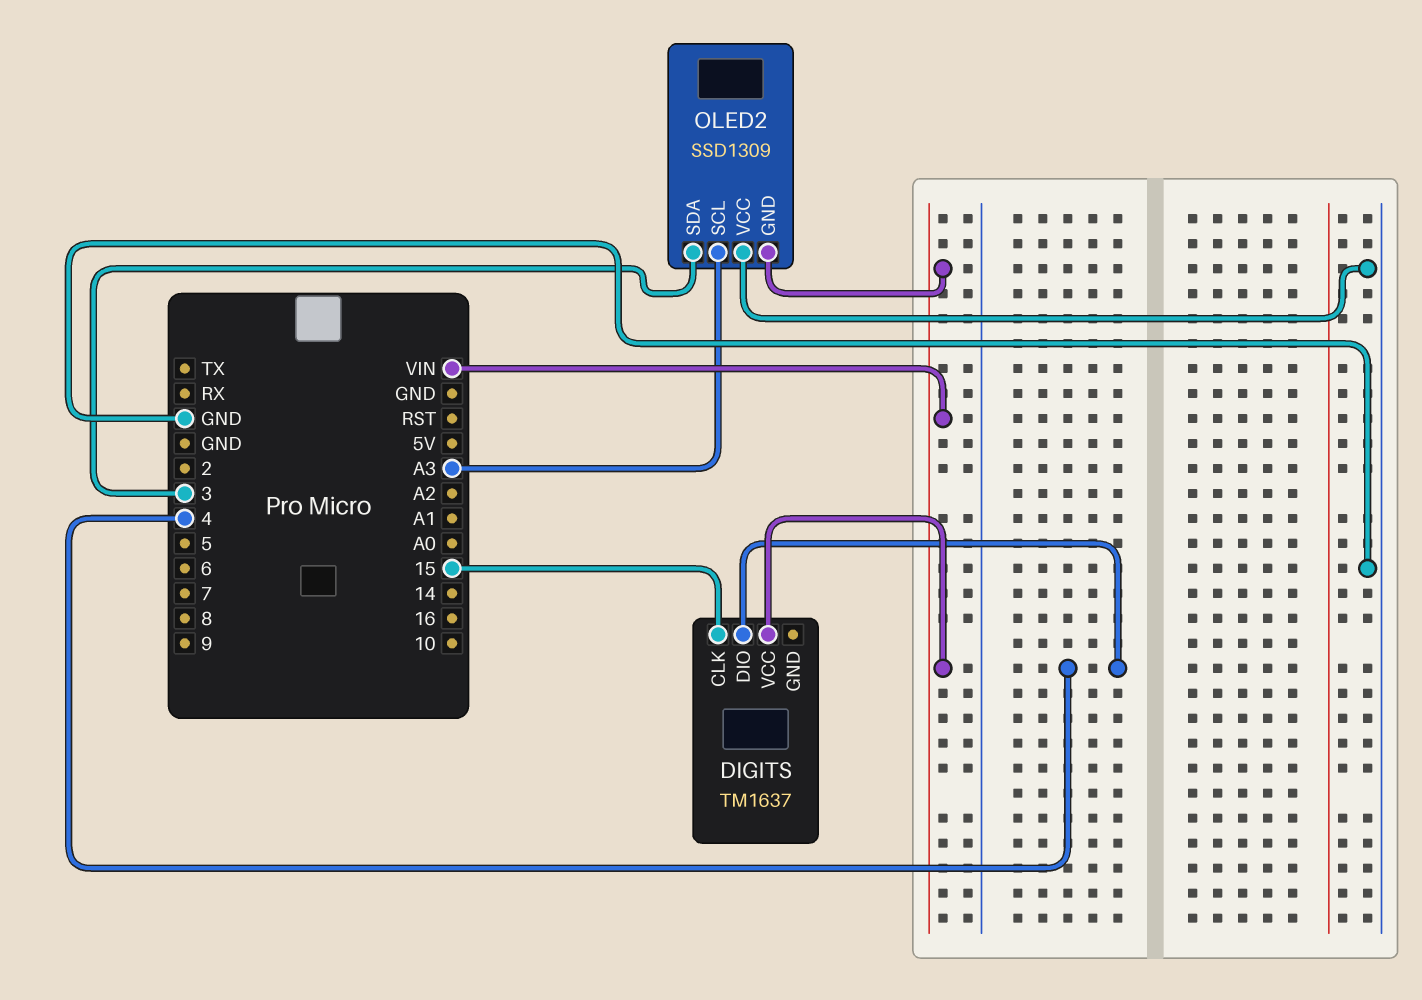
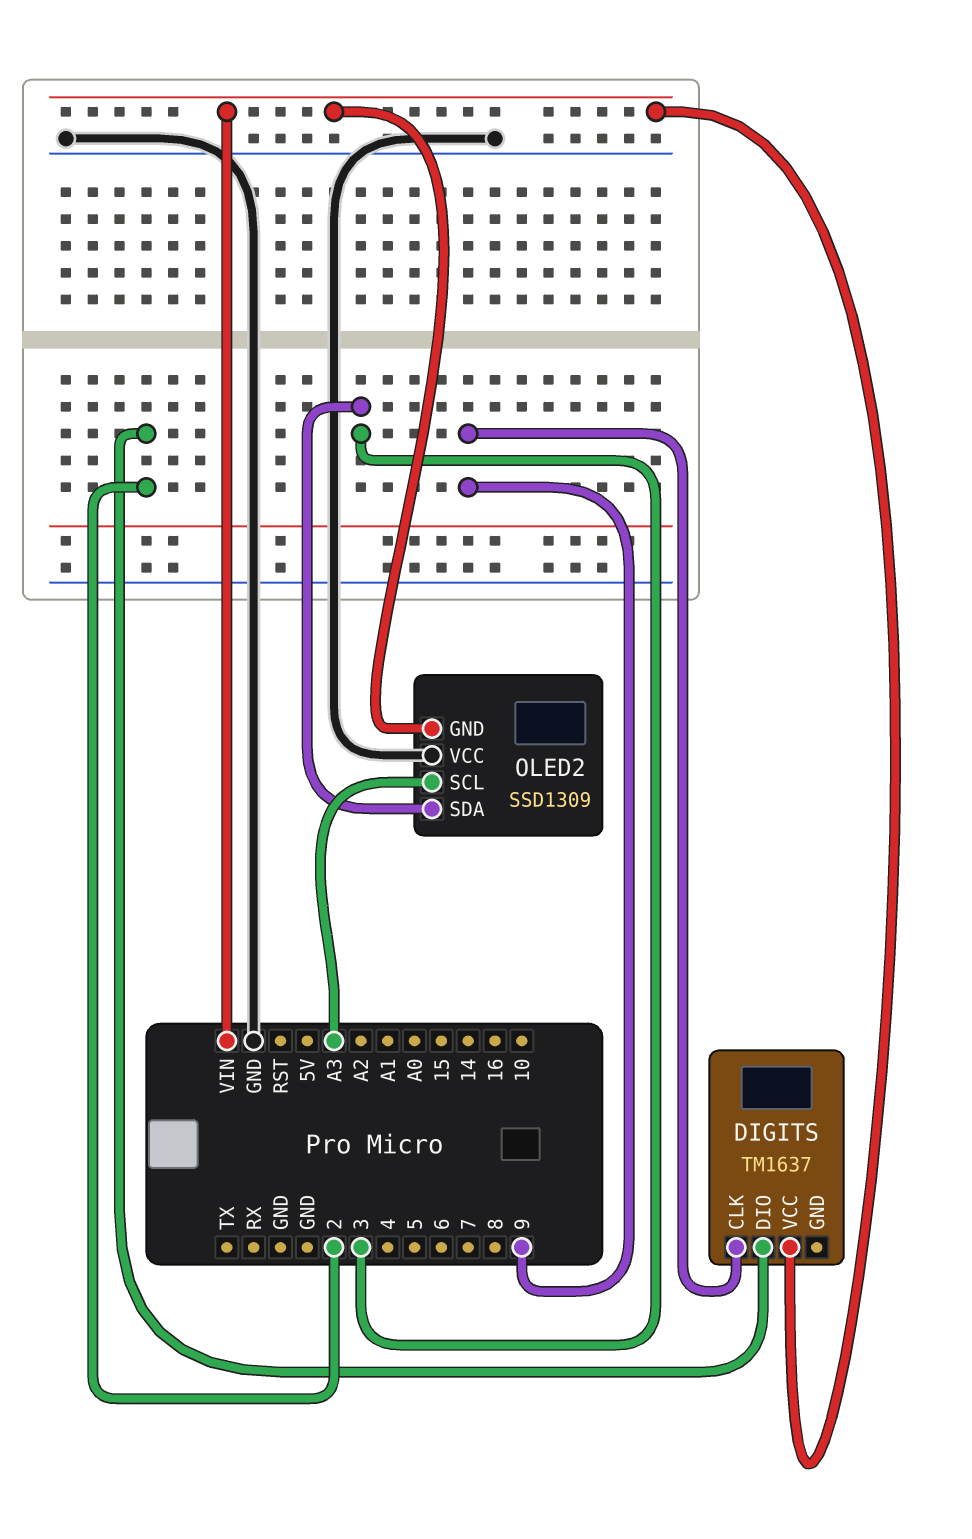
DIGITS pin CLK: 15 -> 9
DIGITS pin DIO: 4 -> 2

